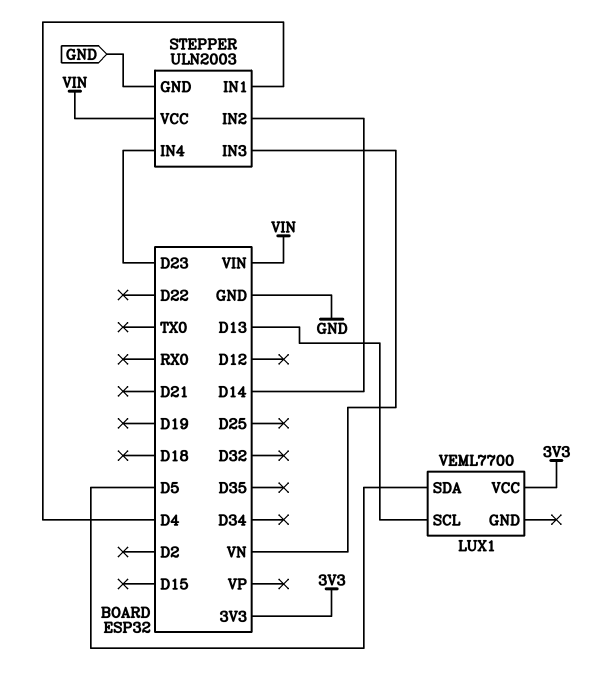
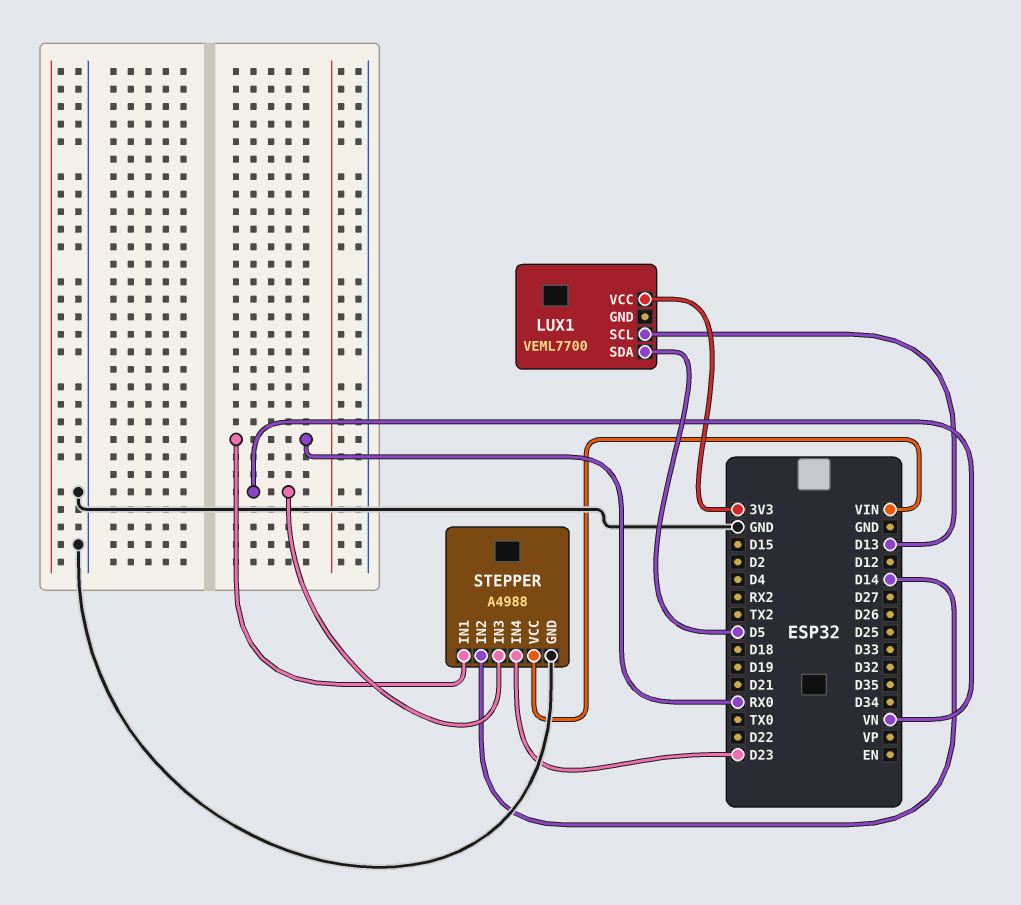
STEPPER: ULN2003 -> A4988
STEPPER pin IN1: D4 -> RX0

